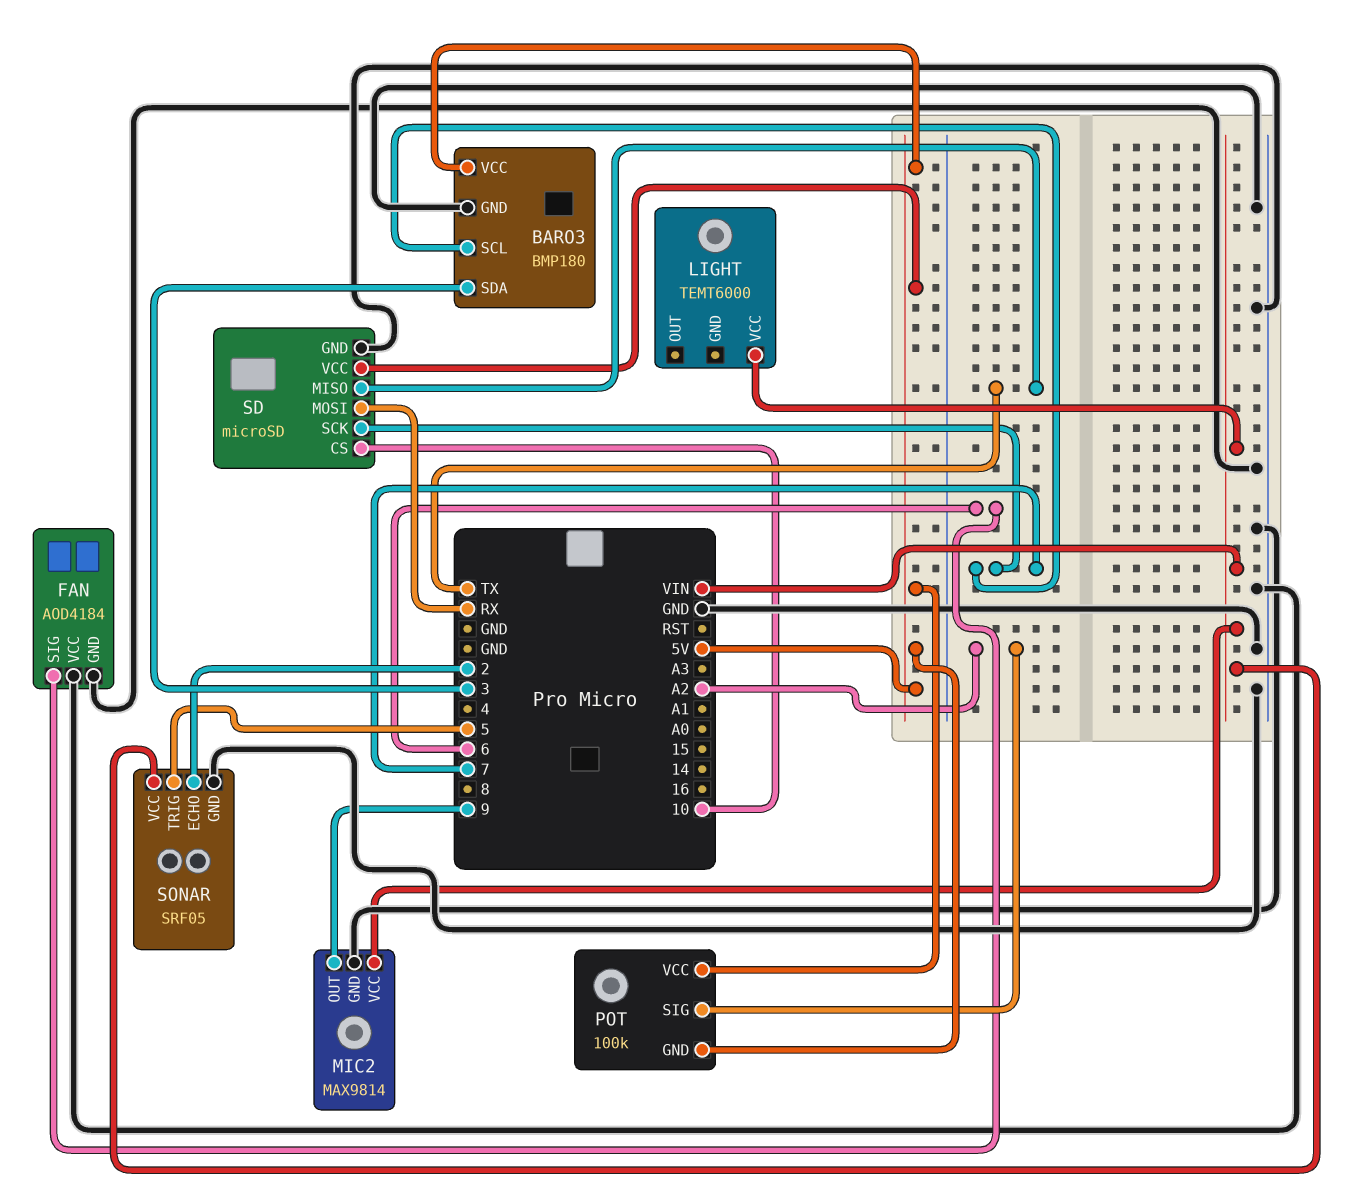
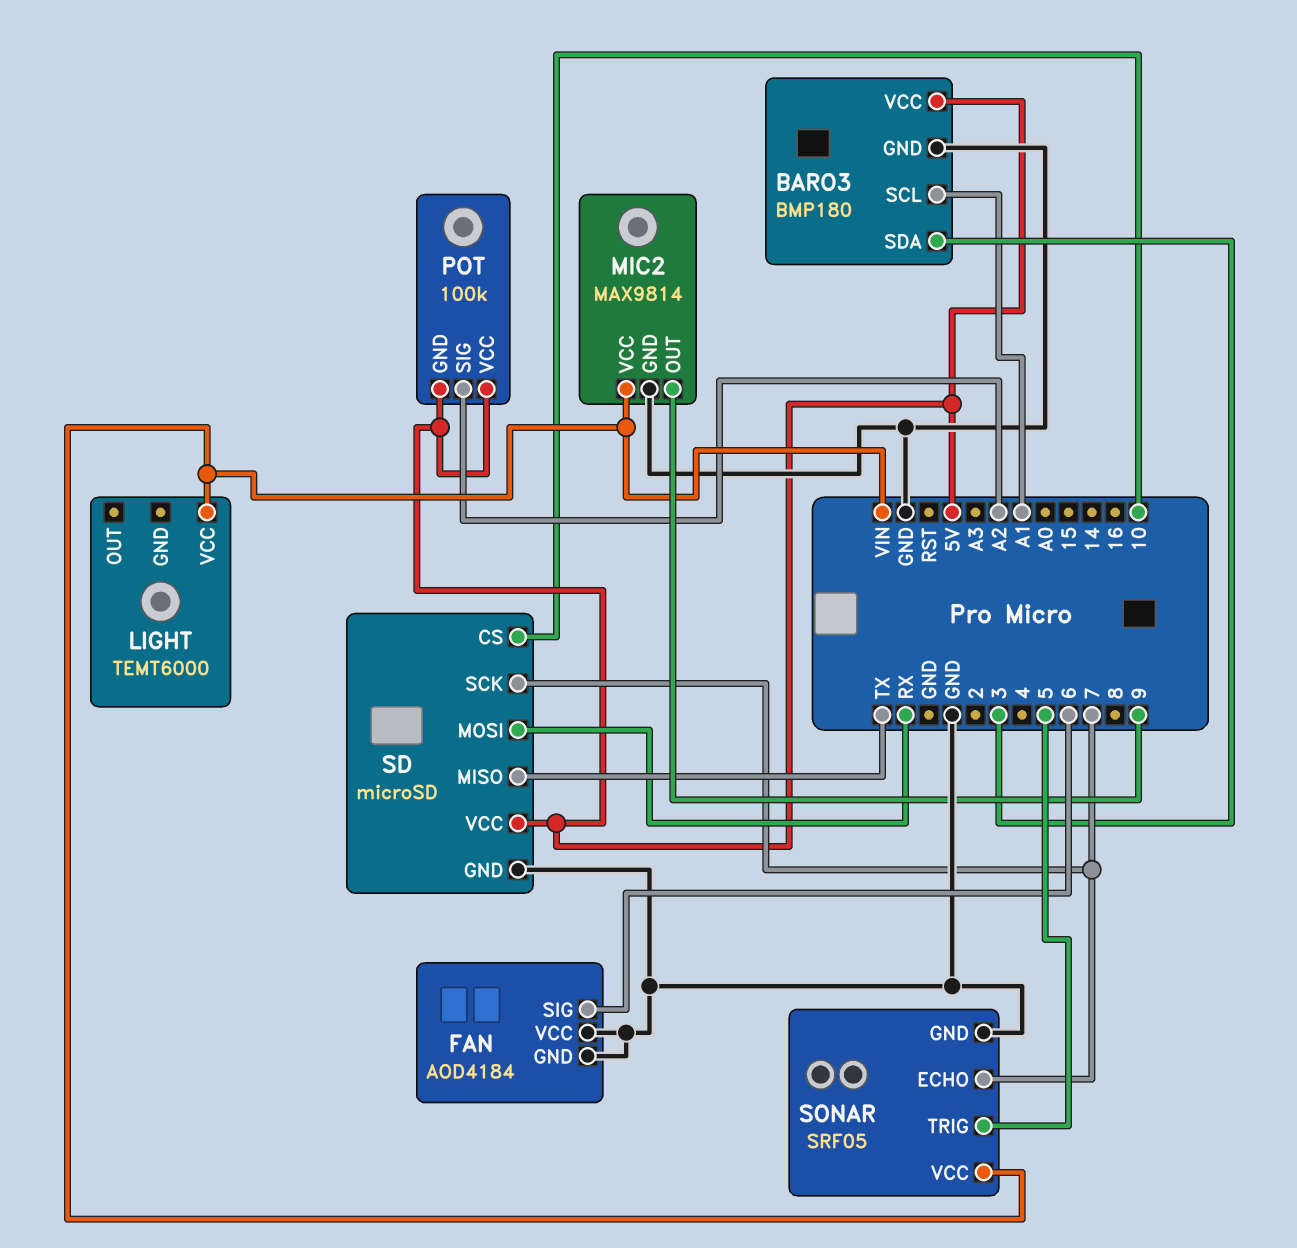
BARO3 pin SCL: 7 -> A1
SONAR pin ECHO: 2 -> 7

